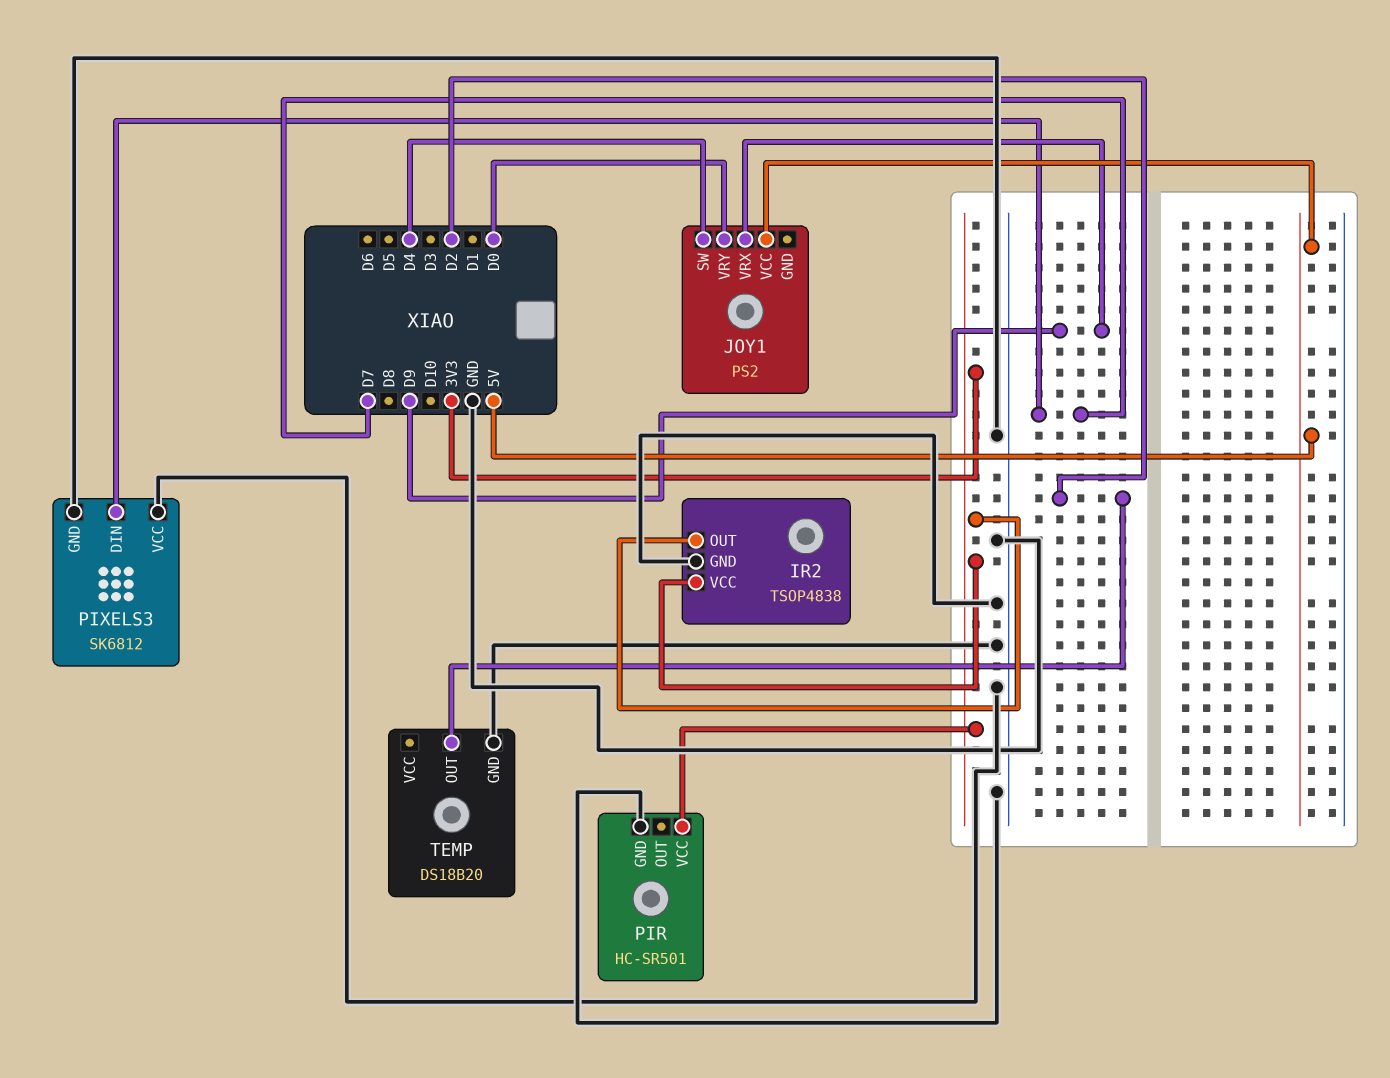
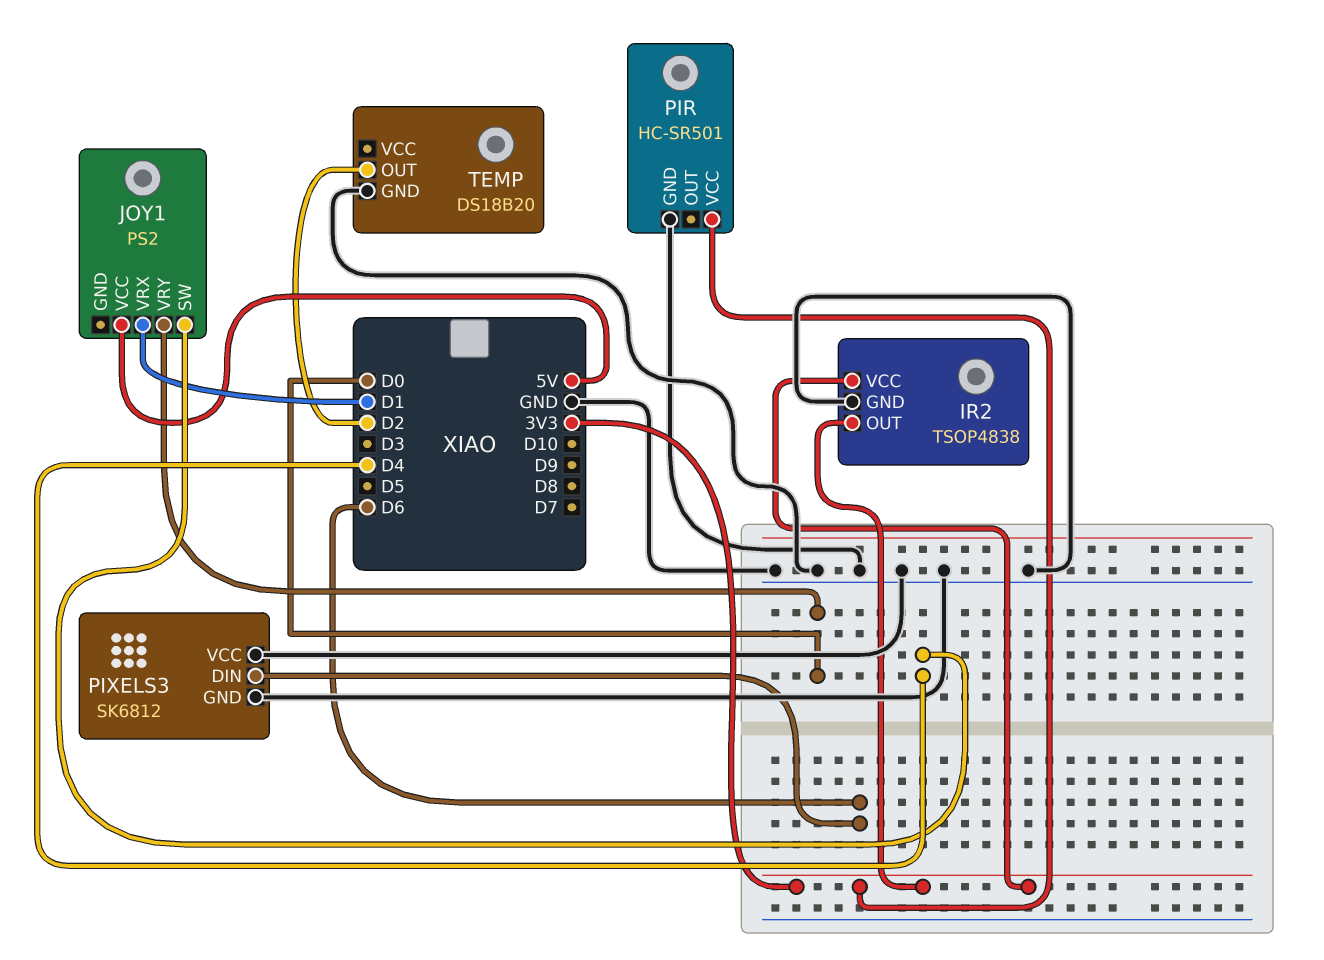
JOY1 pin VRX: D9 -> D1
PIXELS3 pin DIN: D7 -> D6

